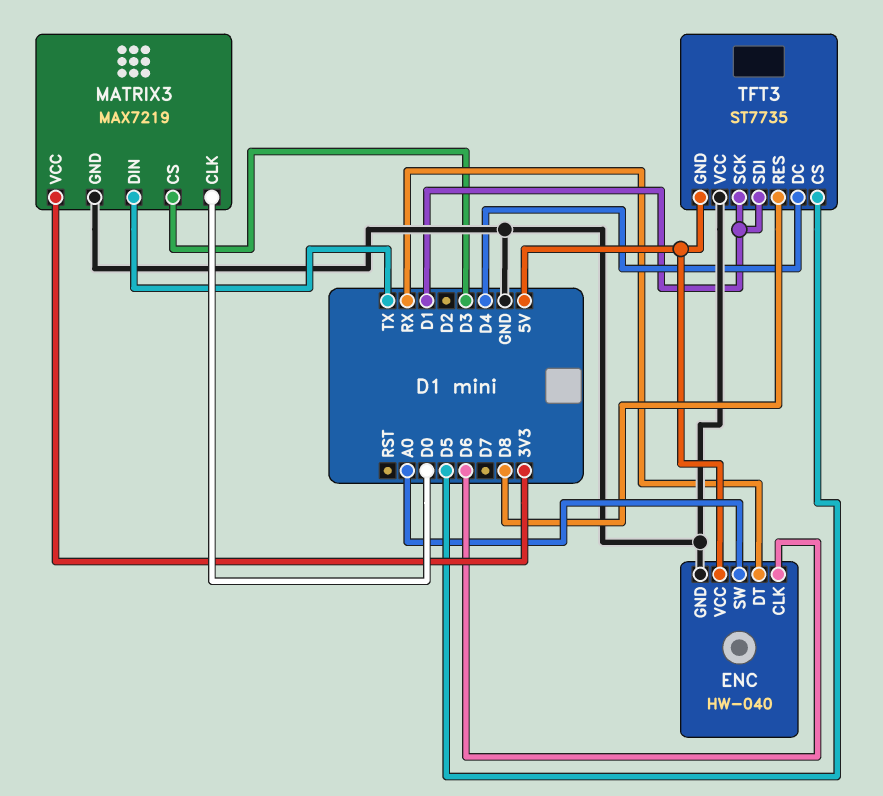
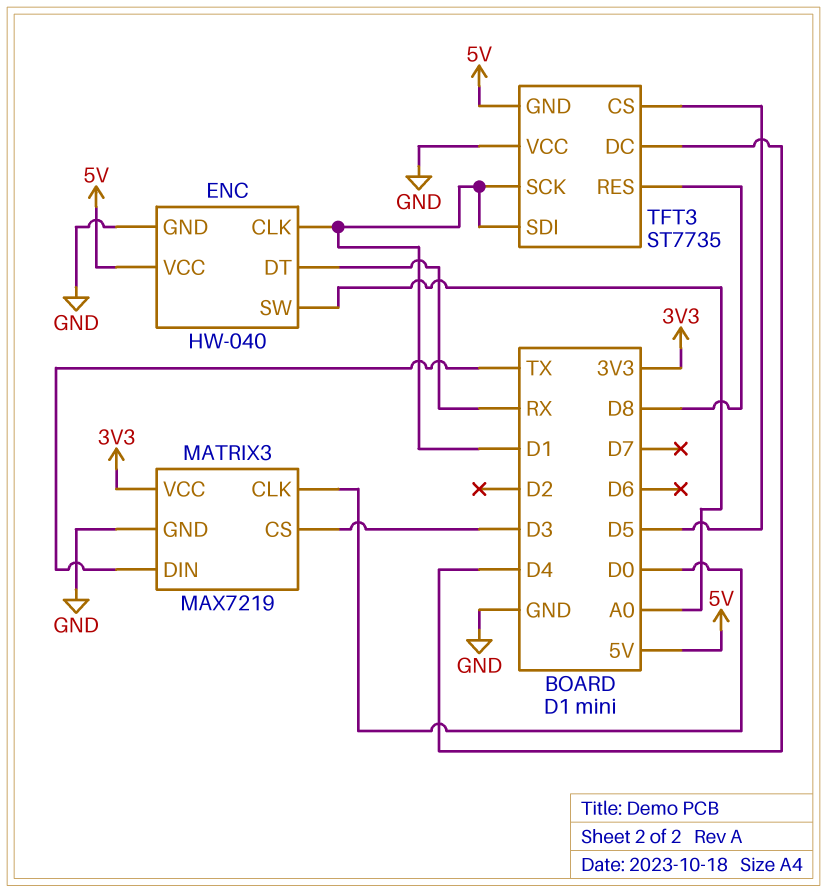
ENC pin CLK: D6 -> D1

